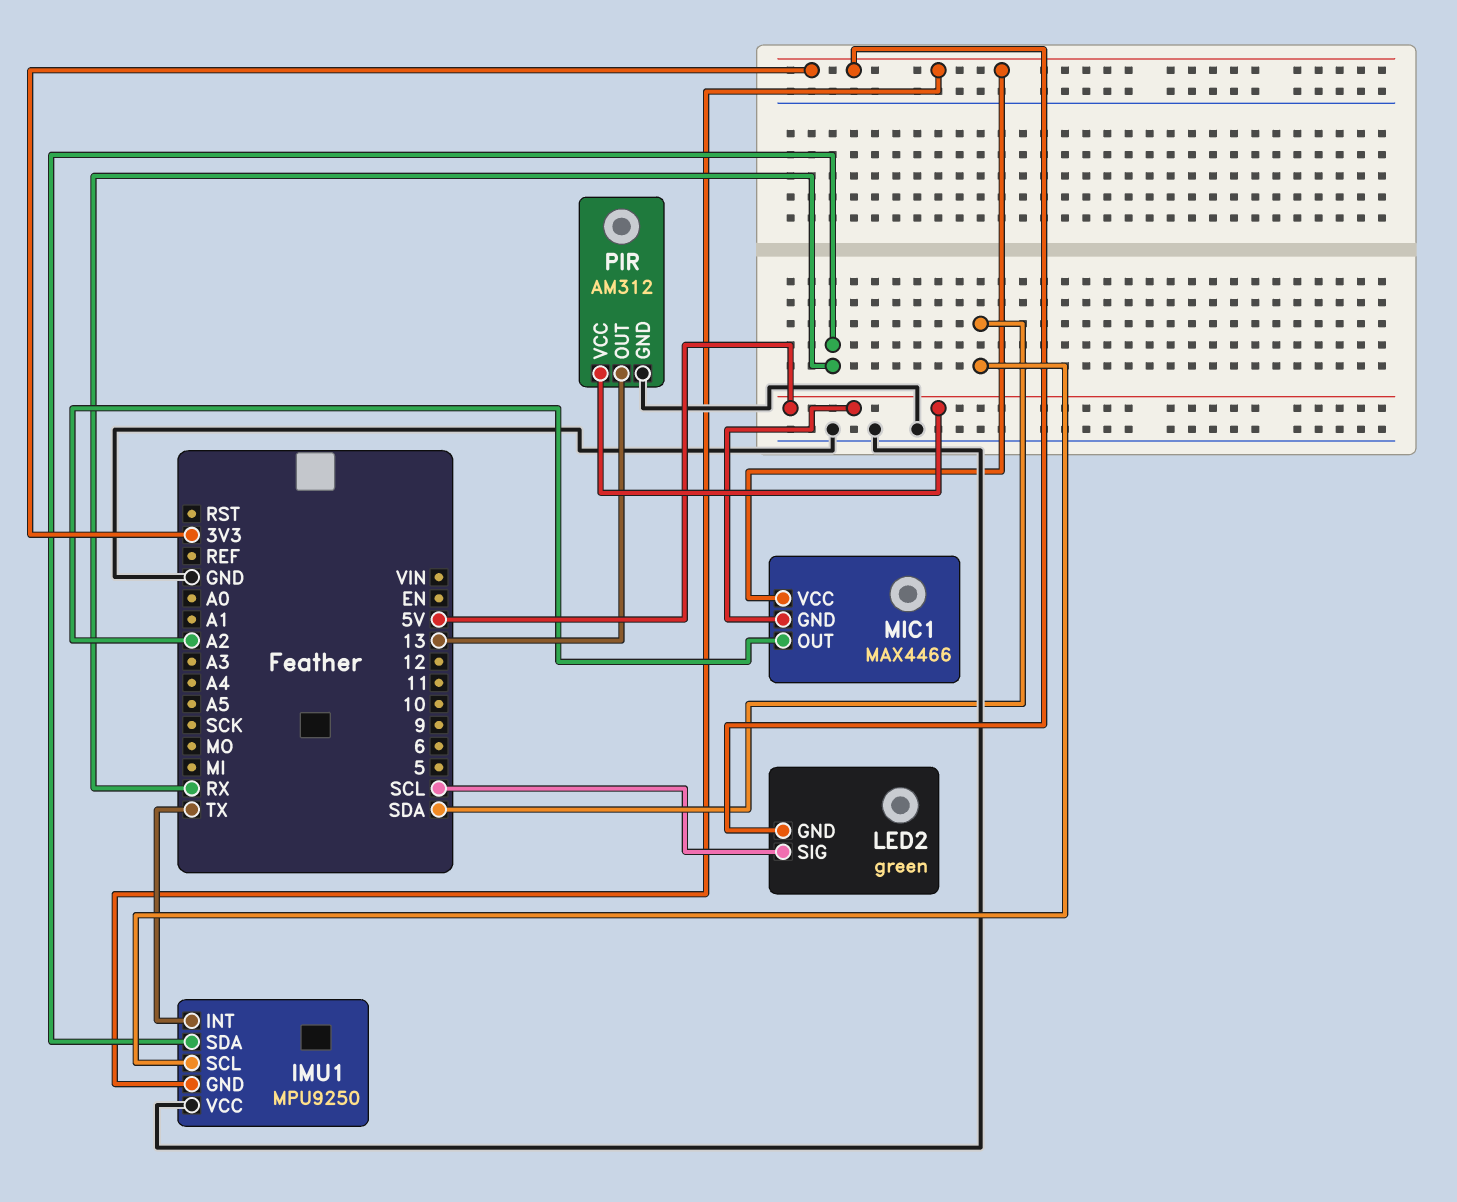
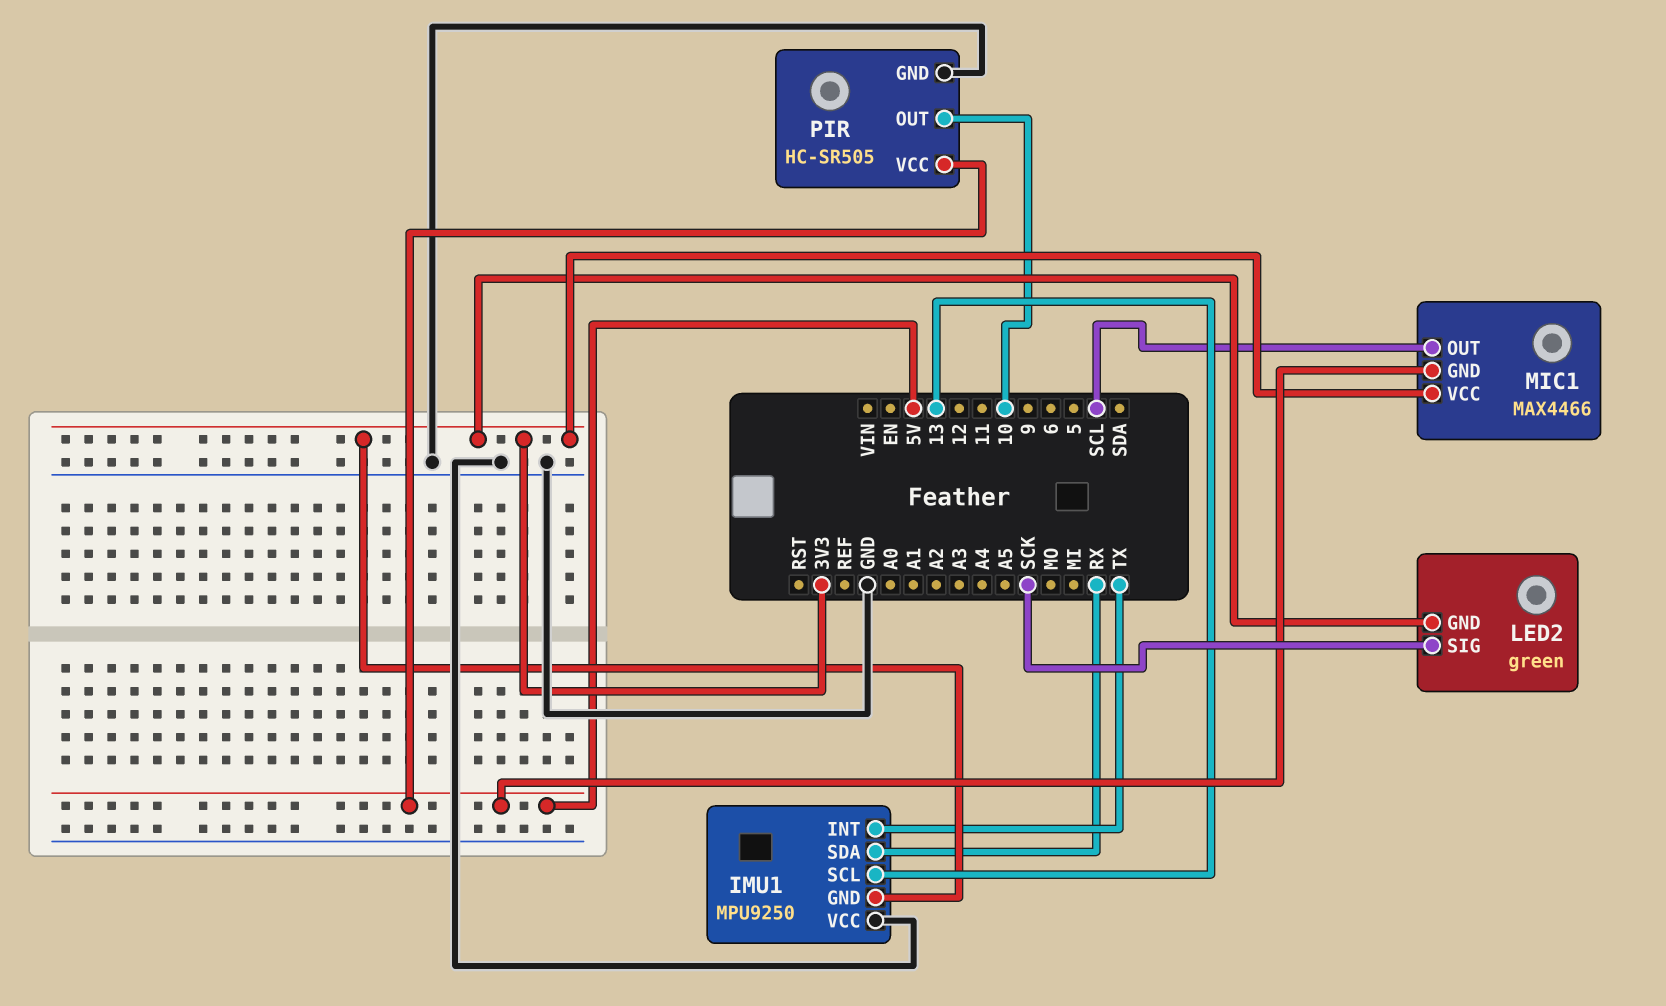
IMU1 pin SCL: SDA -> 13
LED2 pin SIG: SCL -> SCK
MIC1 pin OUT: A2 -> SCL
PIR: AM312 -> HC-SR505
PIR pin OUT: 13 -> 10

